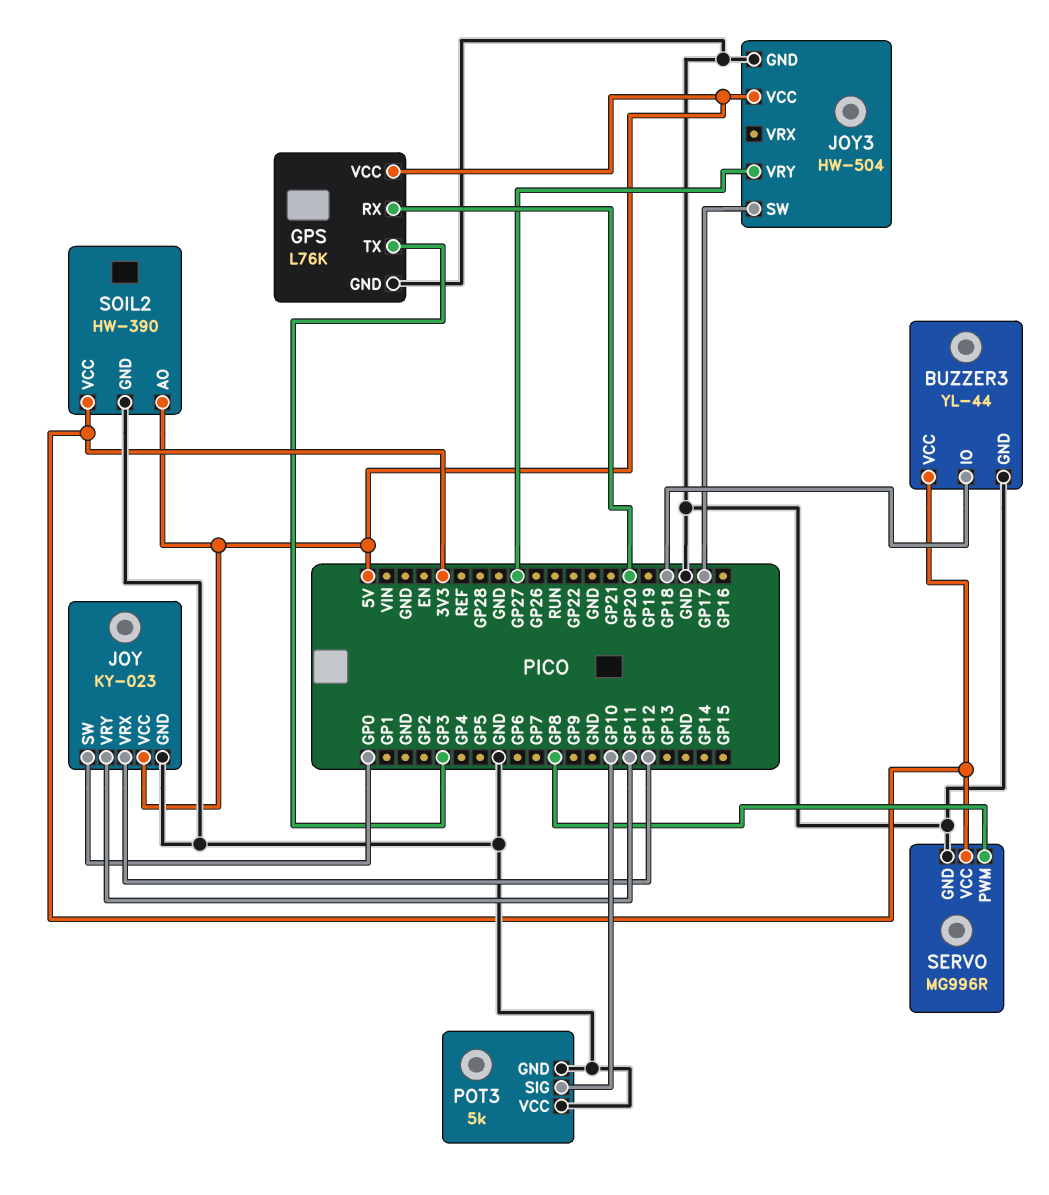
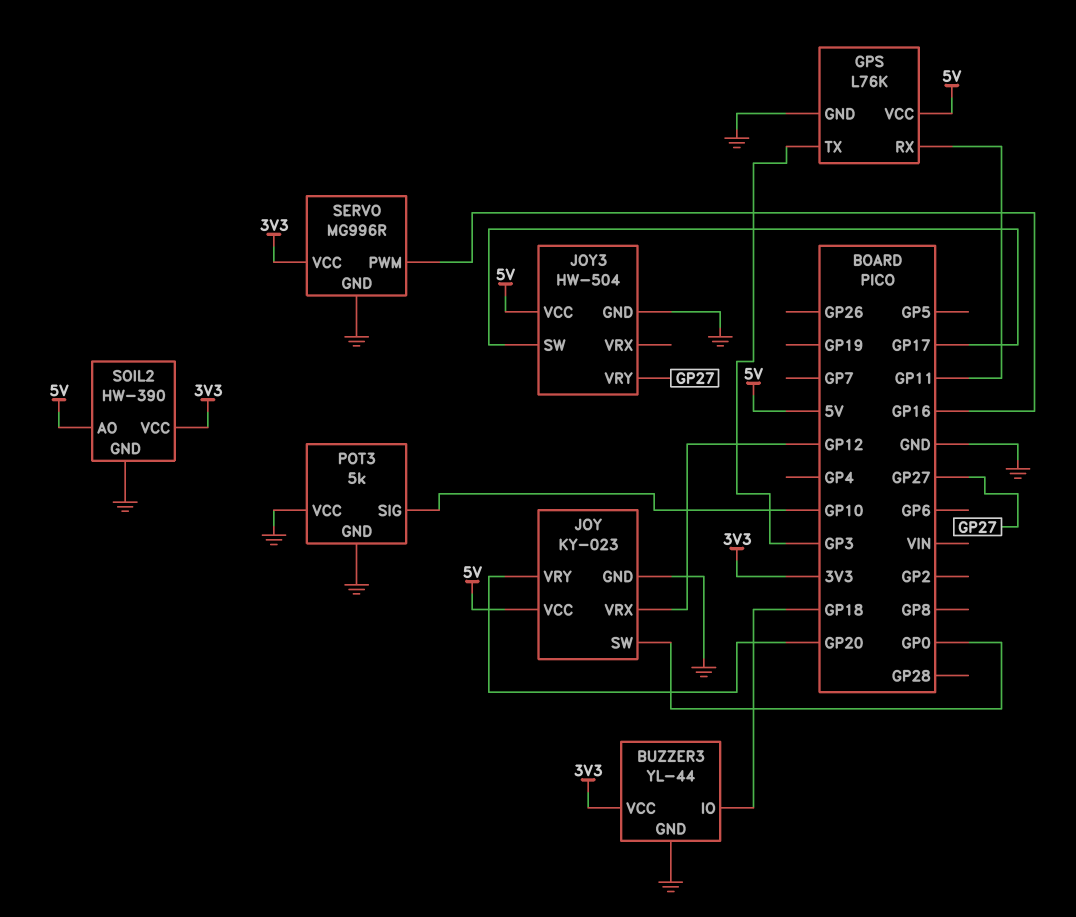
GPS pin RX: GP20 -> GP11
JOY pin VRY: GP11 -> GP20
SERVO pin PWM: GP8 -> GP16

